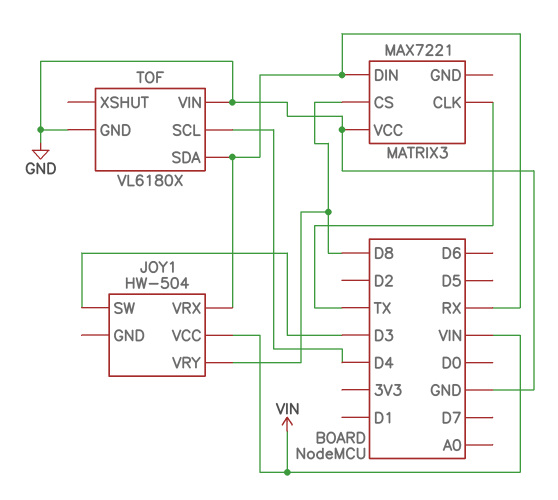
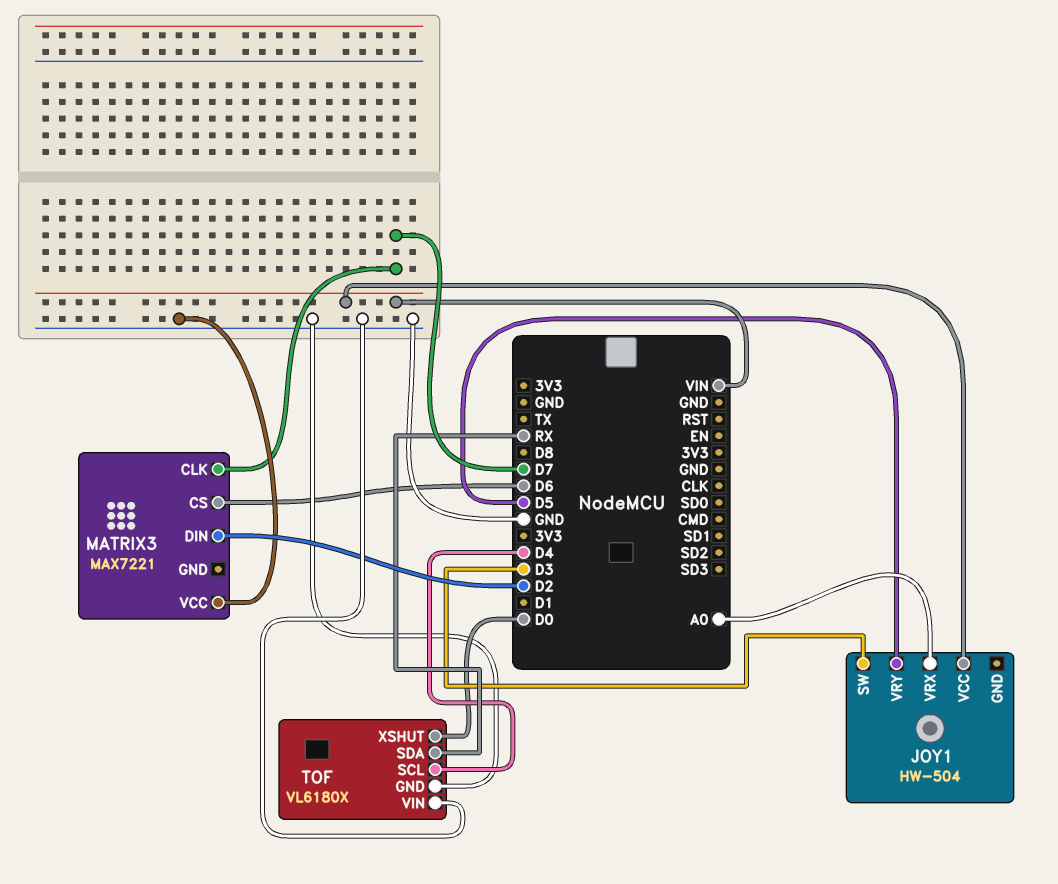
JOY1 pin VRX: RX -> A0
JOY1 pin VRY: D8 -> D5
MATRIX3 pin CLK: TX -> D7
MATRIX3 pin CS: D8 -> D6
MATRIX3 pin DIN: RX -> D2
TOF pin XSHUT: none -> D0

